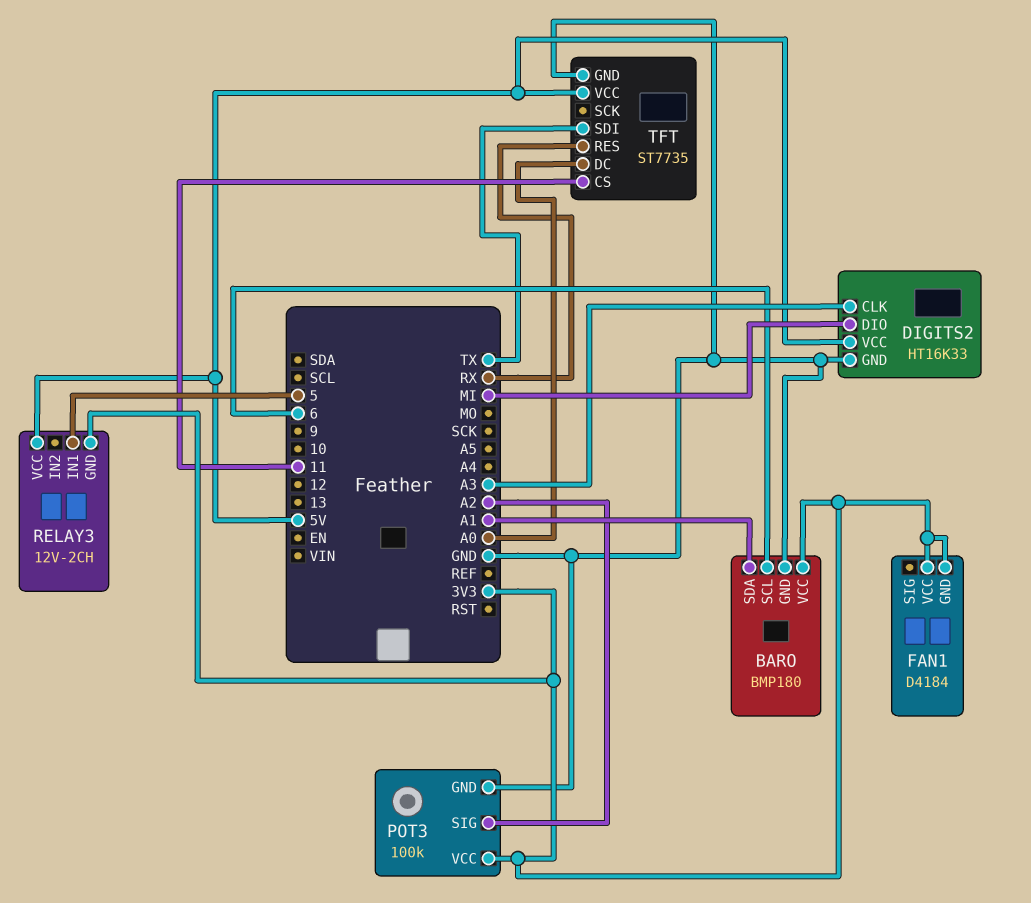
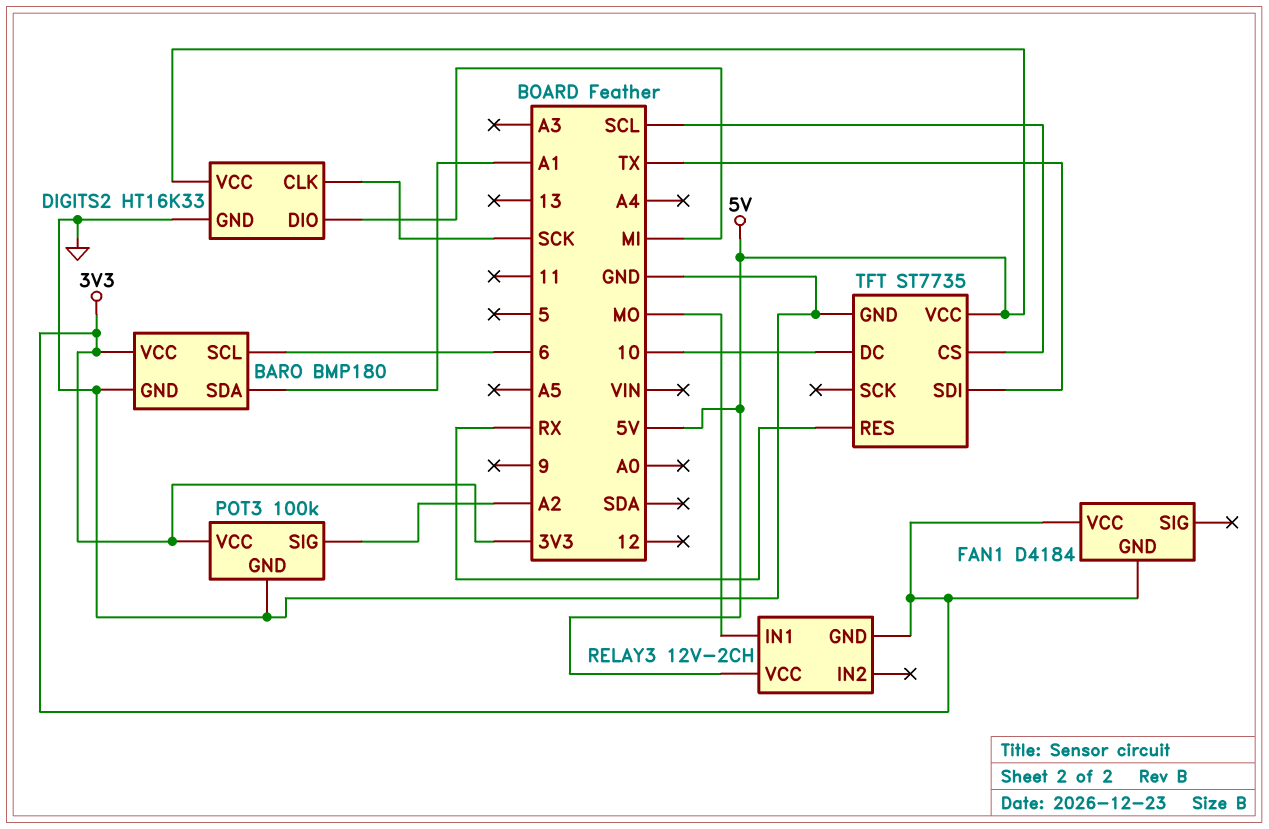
DIGITS2 pin CLK: A3 -> SCK
RELAY3 pin IN1: 5 -> MO
TFT pin CS: 11 -> SCL
TFT pin DC: A0 -> 10

